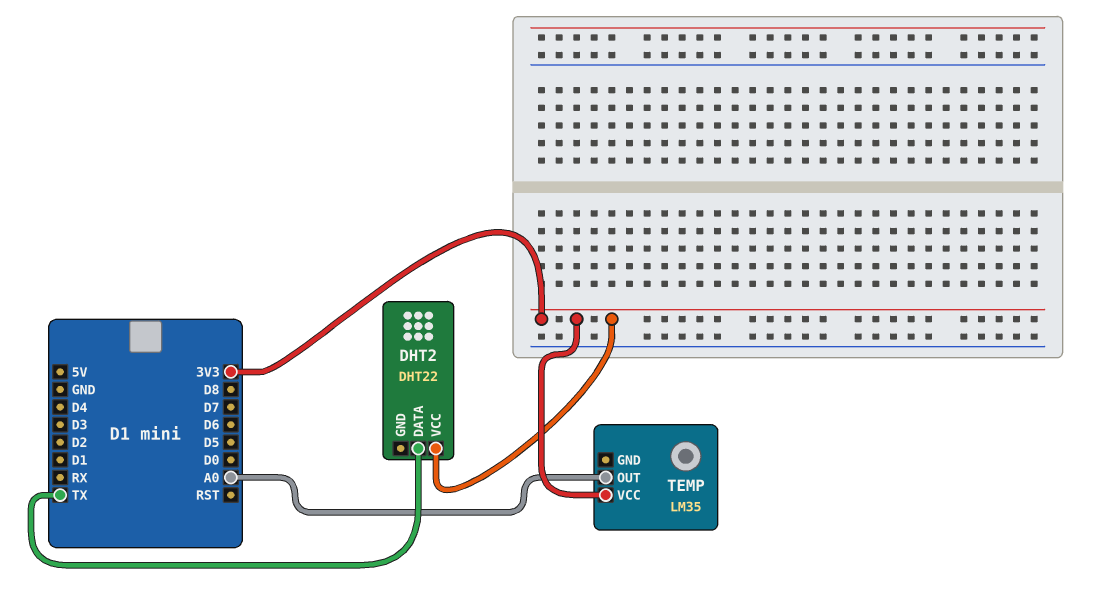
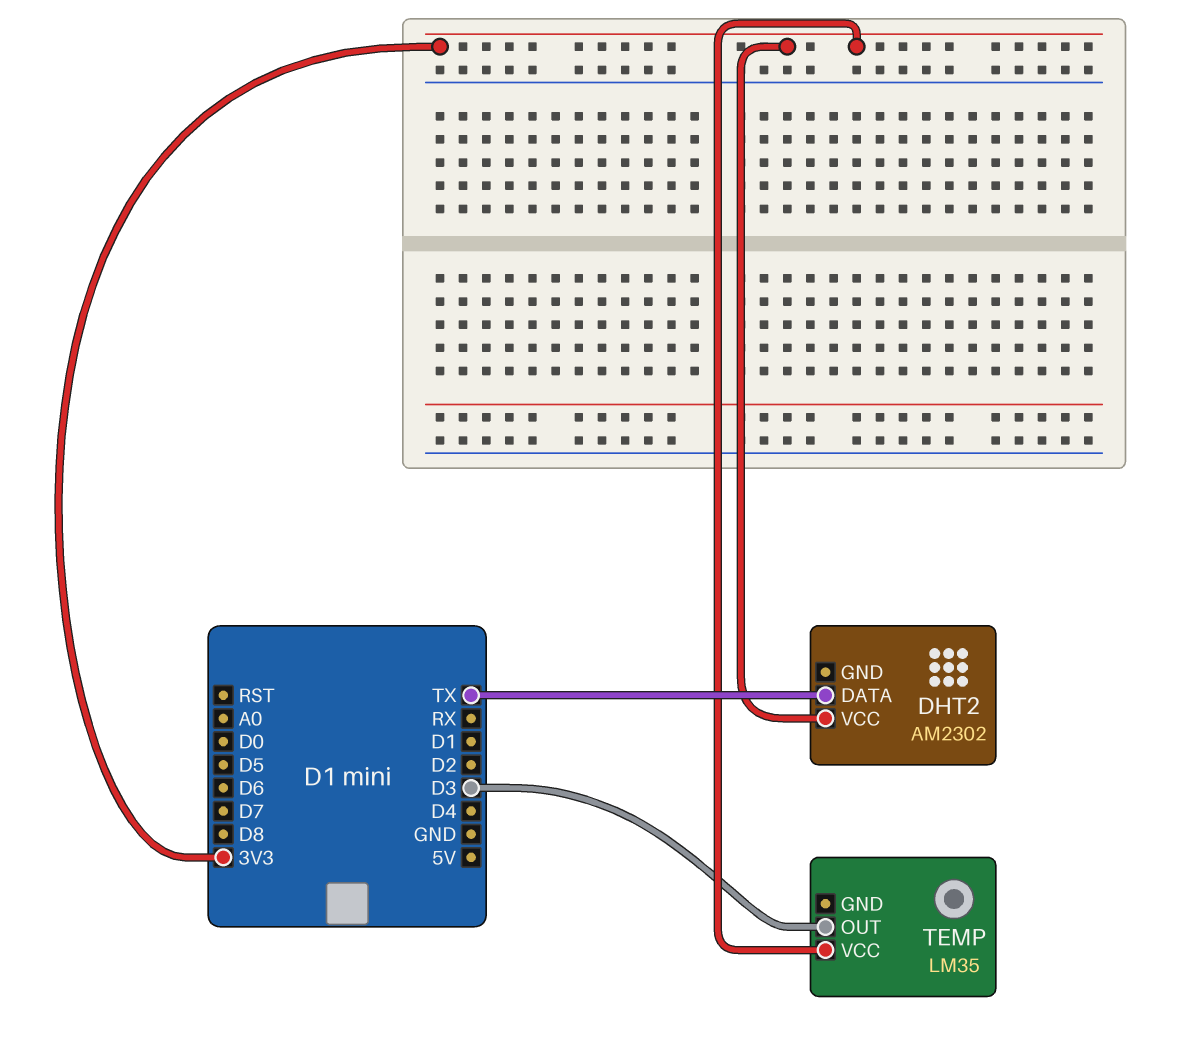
DHT2: DHT22 -> AM2302
TEMP pin OUT: A0 -> D3

